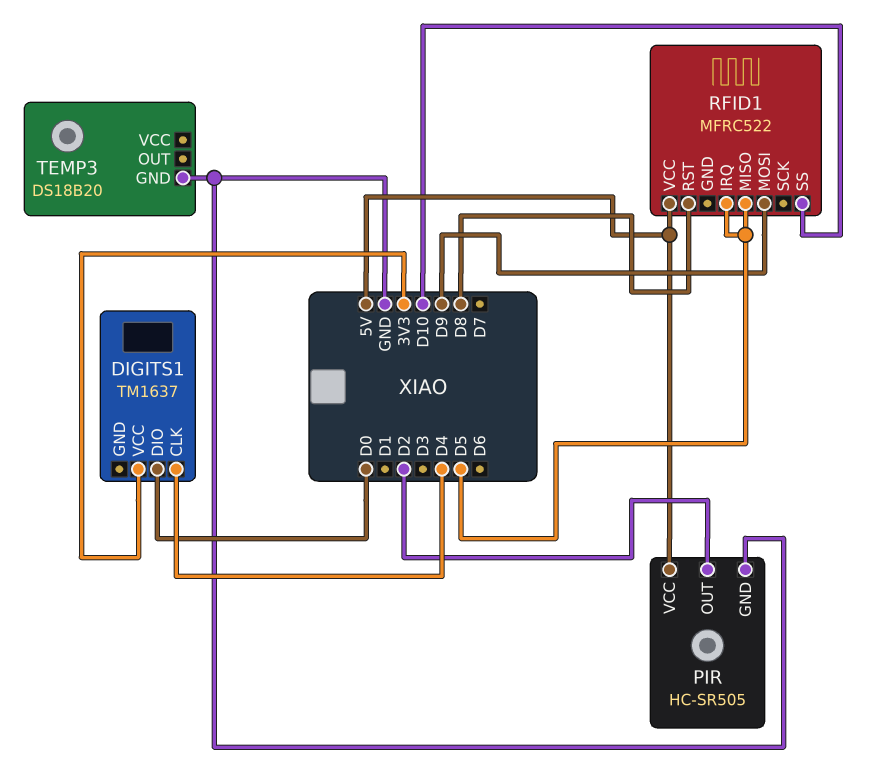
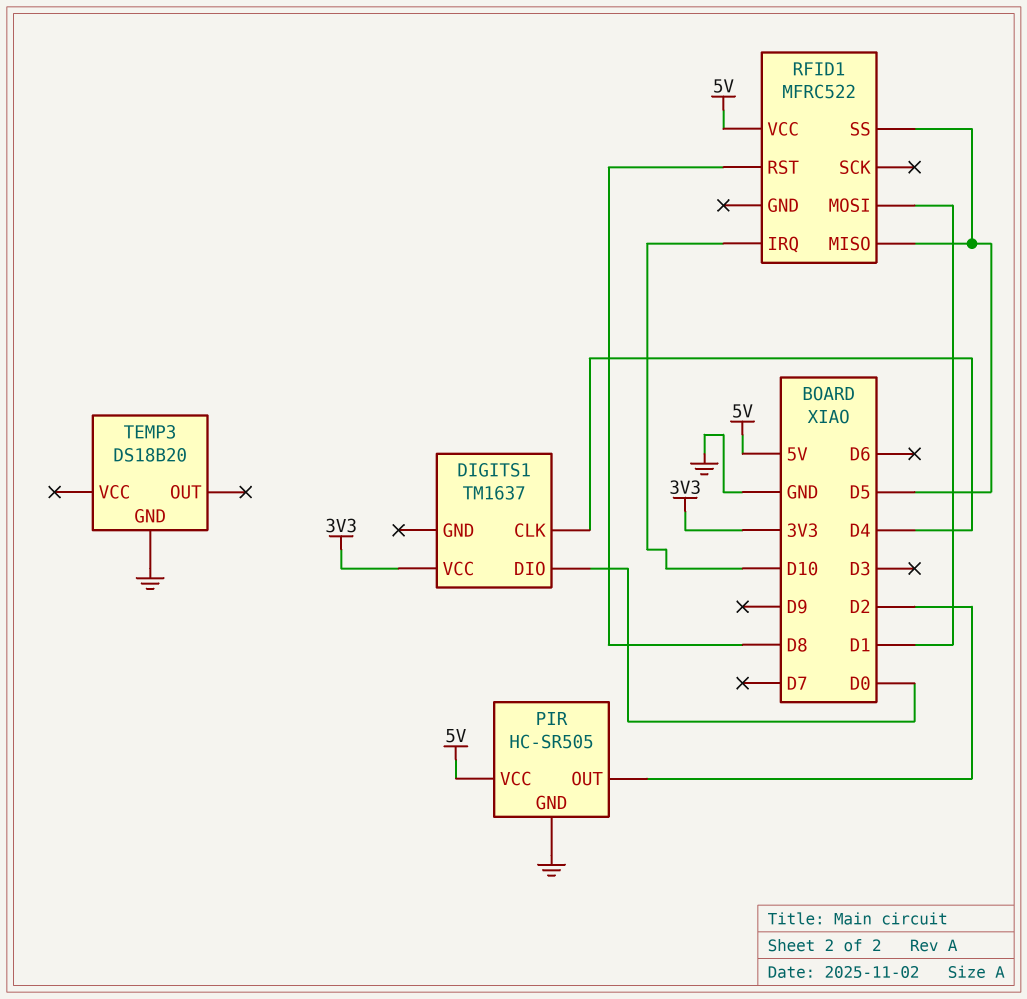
RFID1 pin IRQ: D5 -> D10
RFID1 pin MOSI: D9 -> D1
RFID1 pin SS: D10 -> D5

